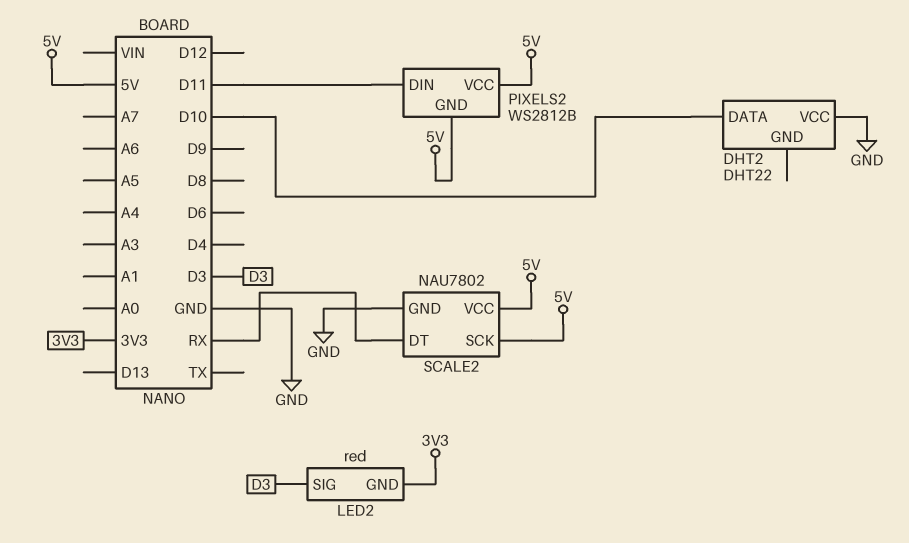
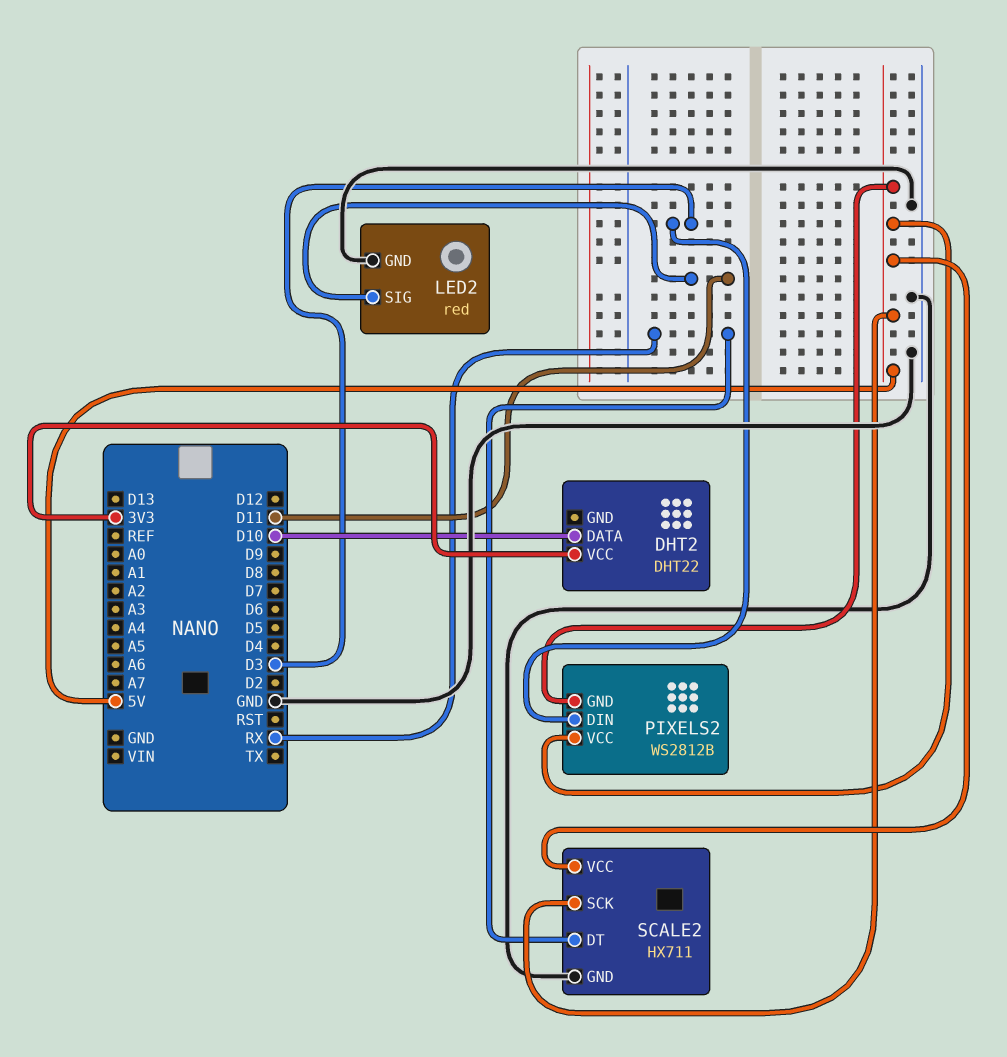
DHT2 pin VCC: GND -> 3V3
LED2 pin GND: 3V3 -> GND
LED2 pin SIG: D3 -> D11
PIXELS2 pin DIN: D11 -> D3
SCALE2: NAU7802 -> HX711

